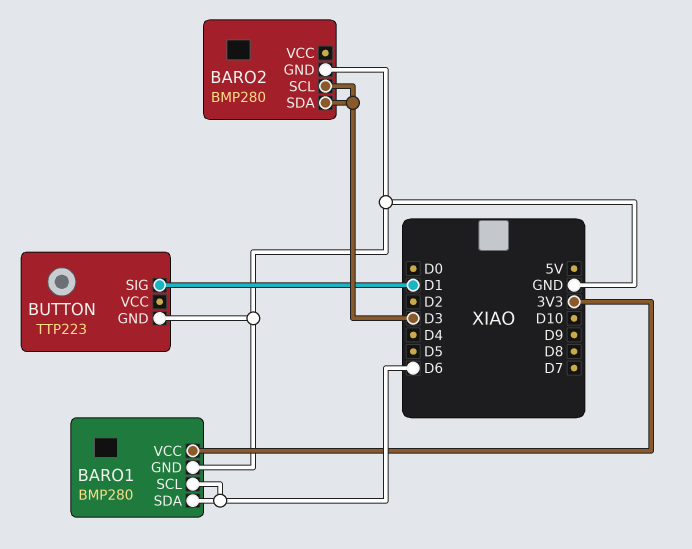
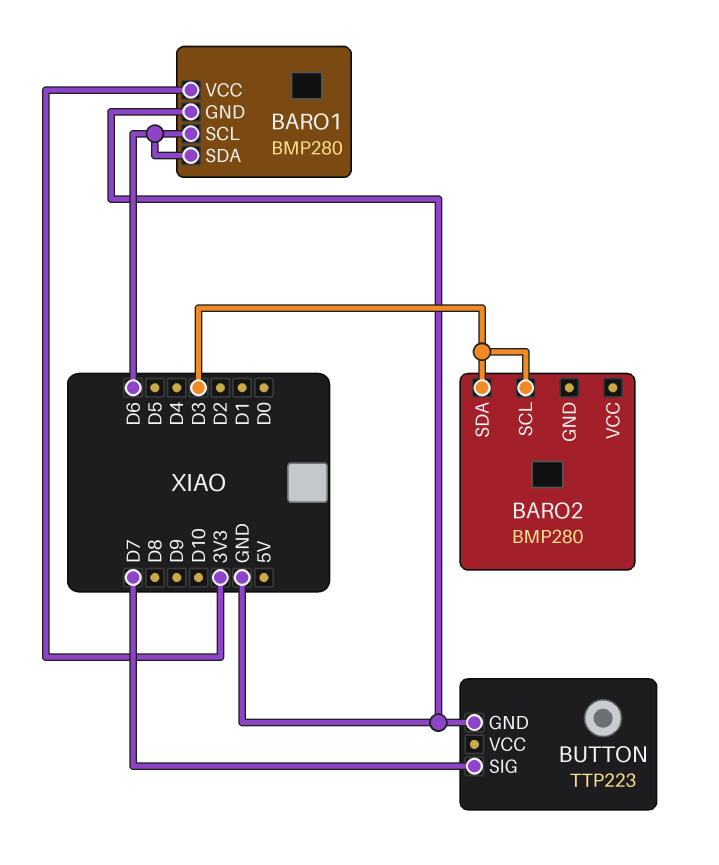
BARO2 pin GND: GND -> none
BUTTON pin SIG: D1 -> D7

